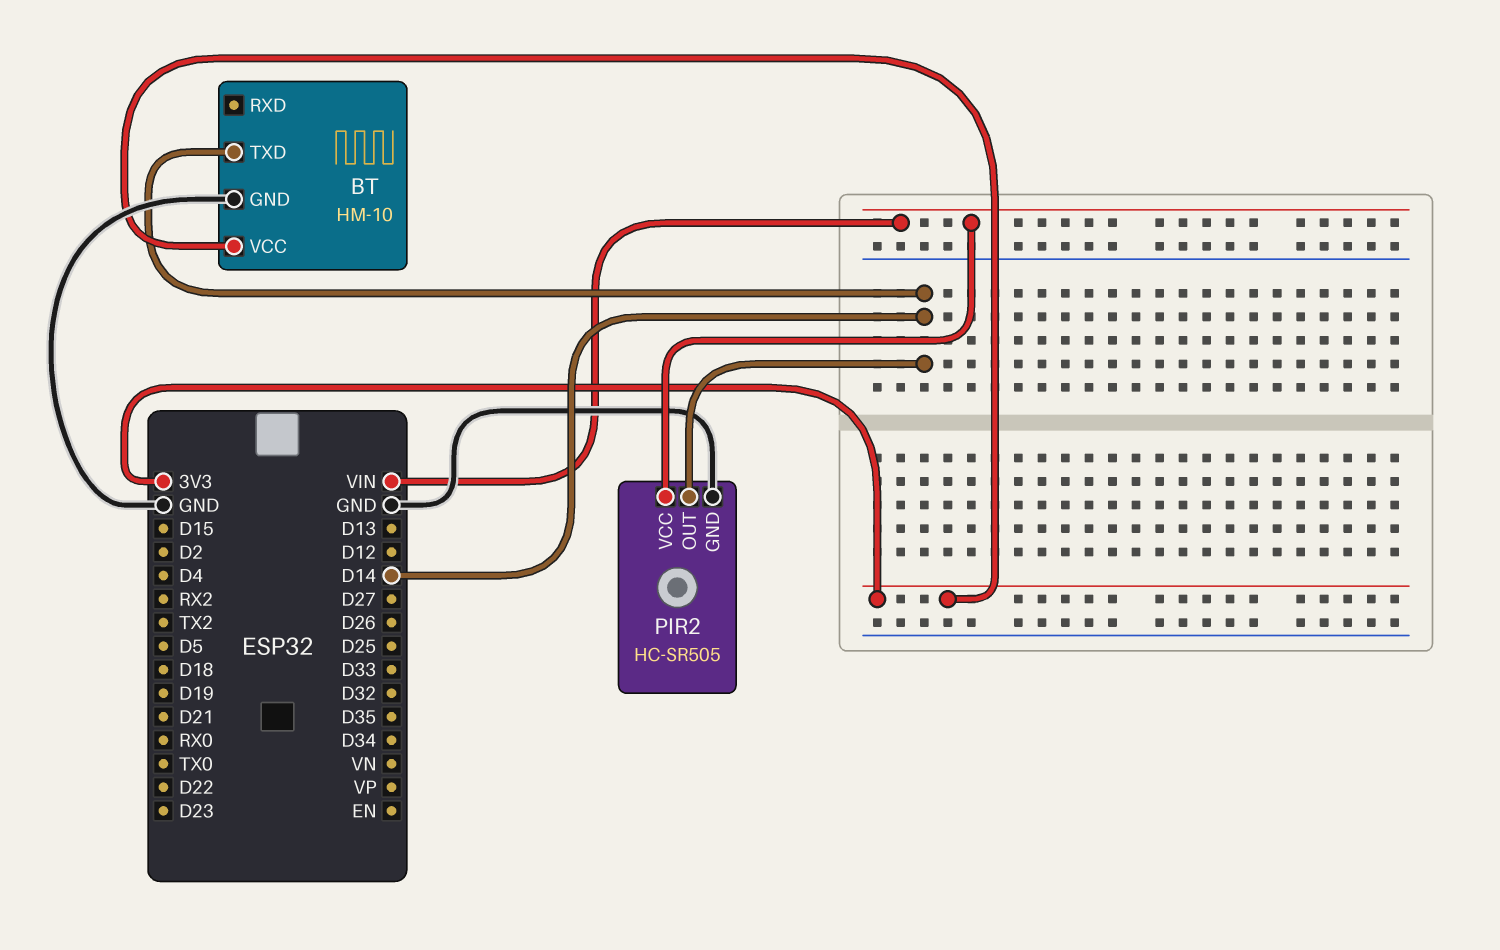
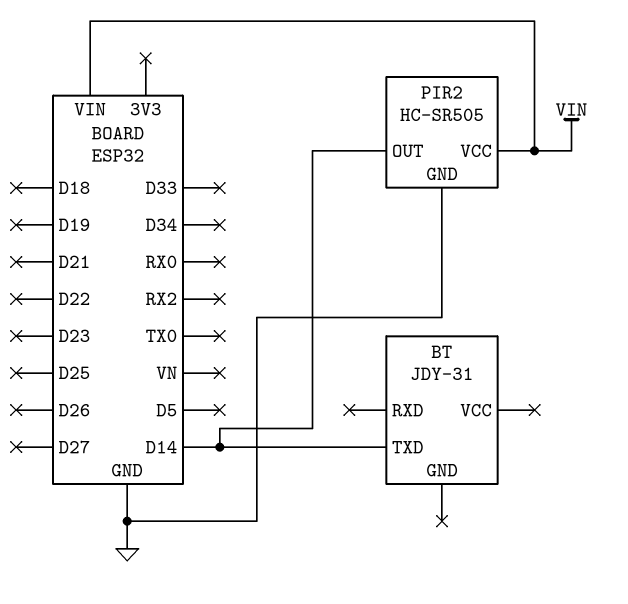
BT: HM-10 -> JDY-31
BT pin GND: GND -> none
BT pin VCC: 3V3 -> none

